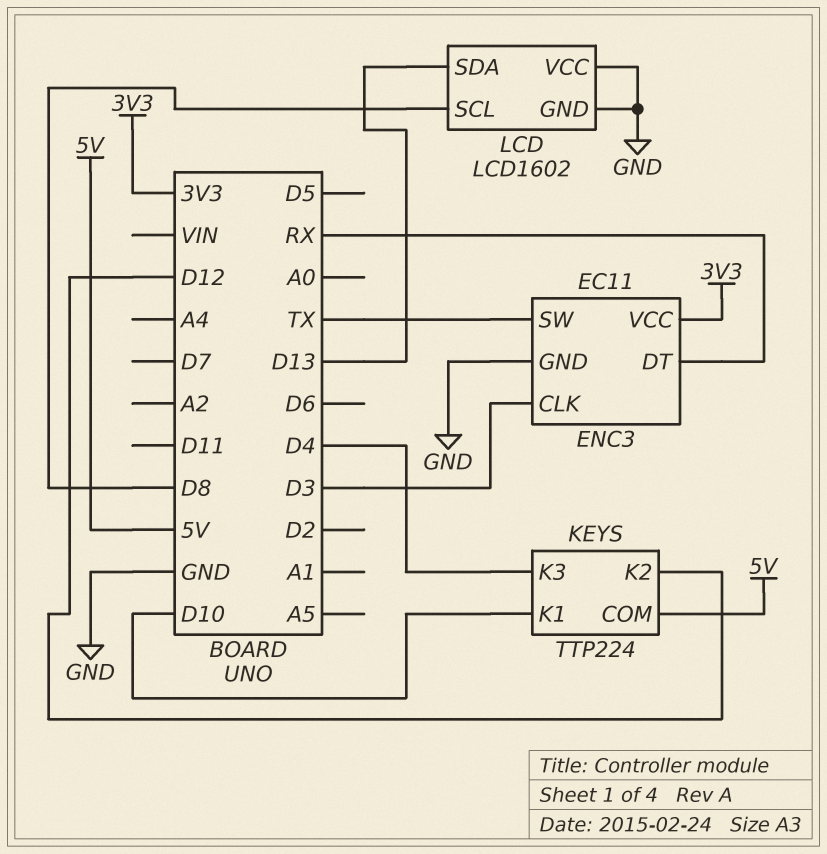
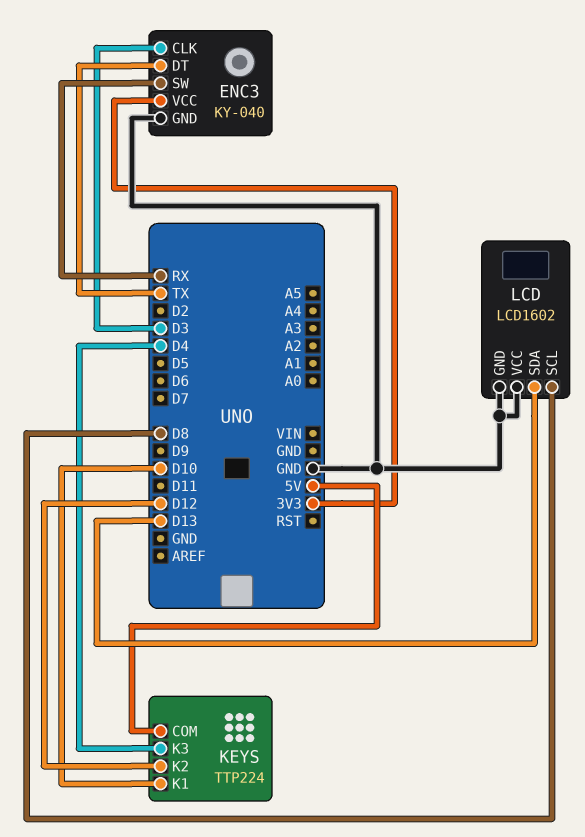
ENC3: EC11 -> KY-040
ENC3 pin DT: RX -> TX
ENC3 pin SW: TX -> RX

